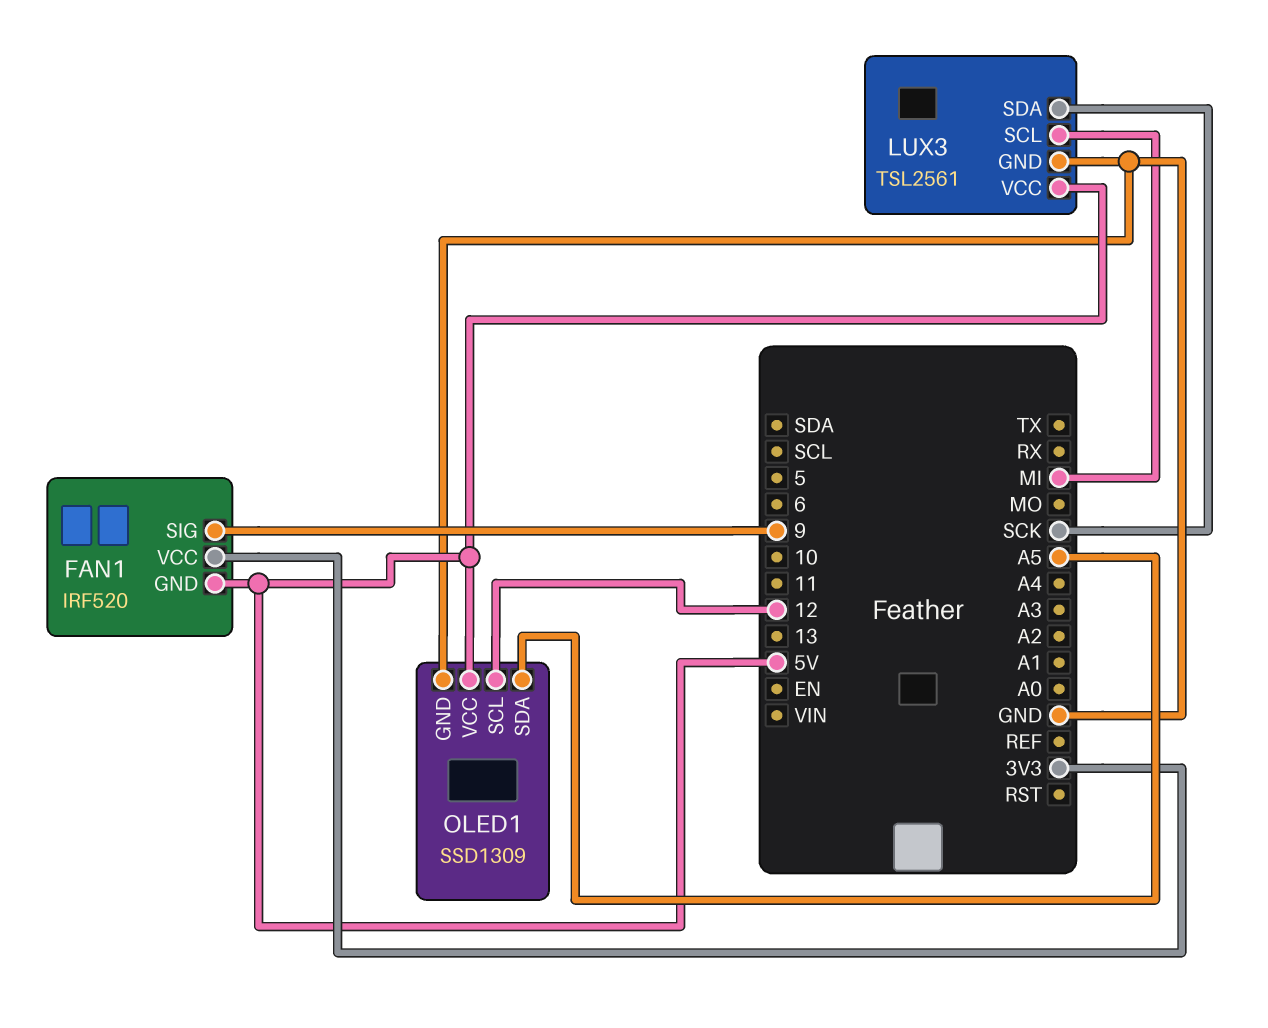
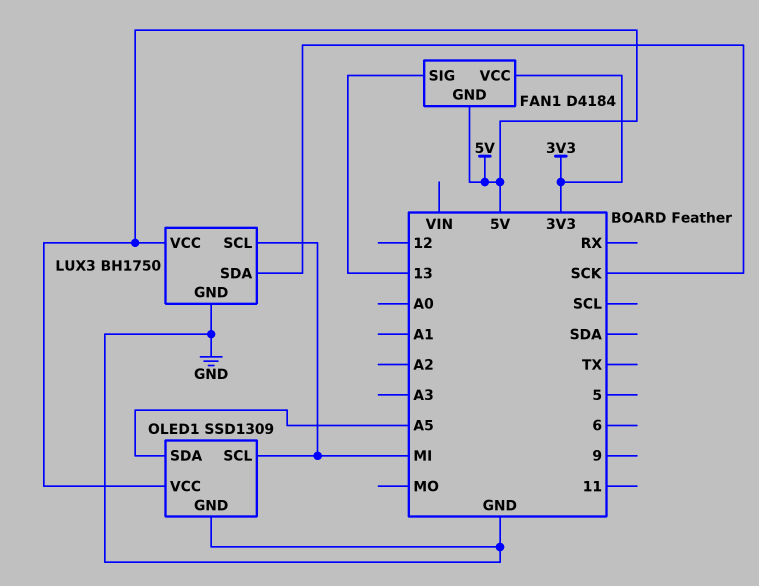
FAN1: IRF520 -> D4184
FAN1 pin SIG: 9 -> 13
LUX3: TSL2561 -> BH1750
OLED1 pin SCL: 12 -> MI

